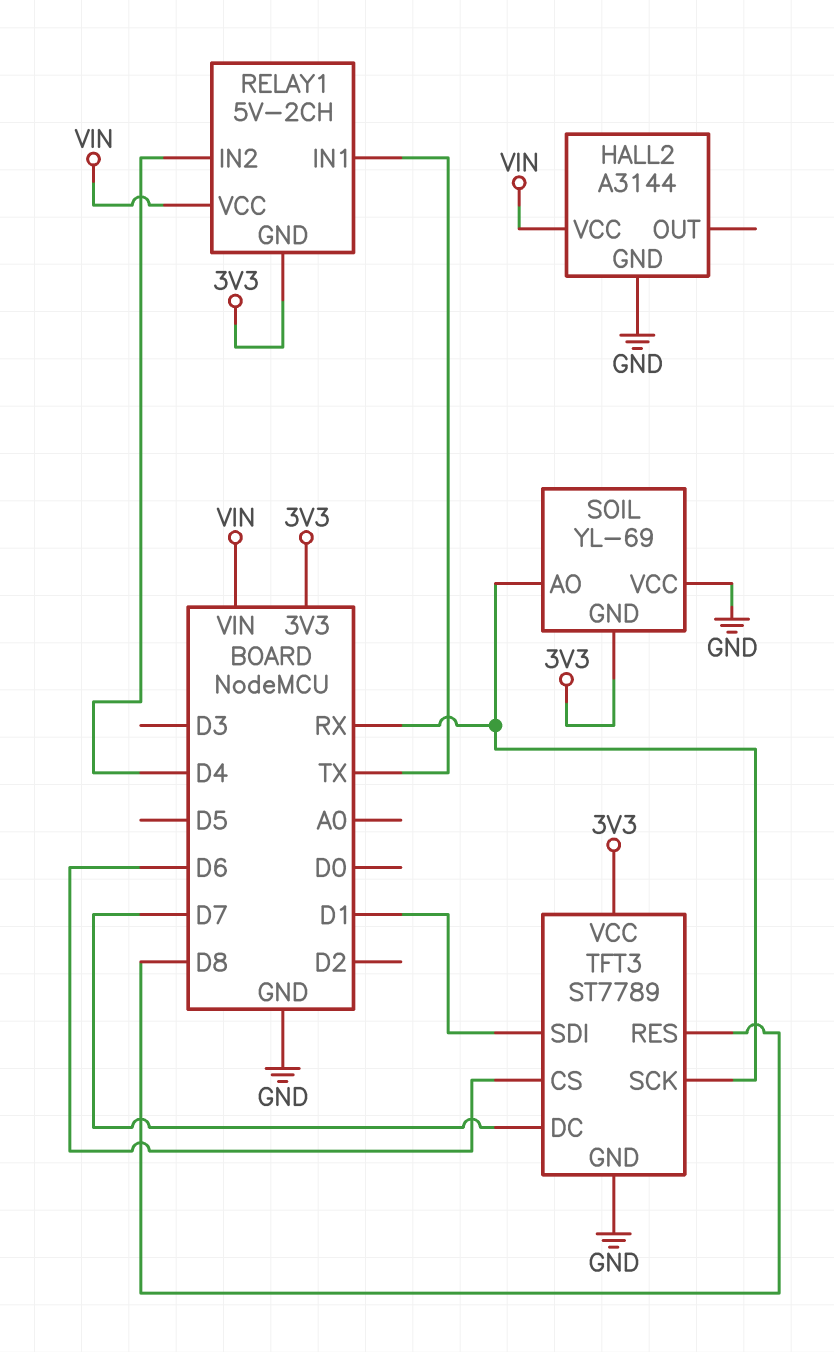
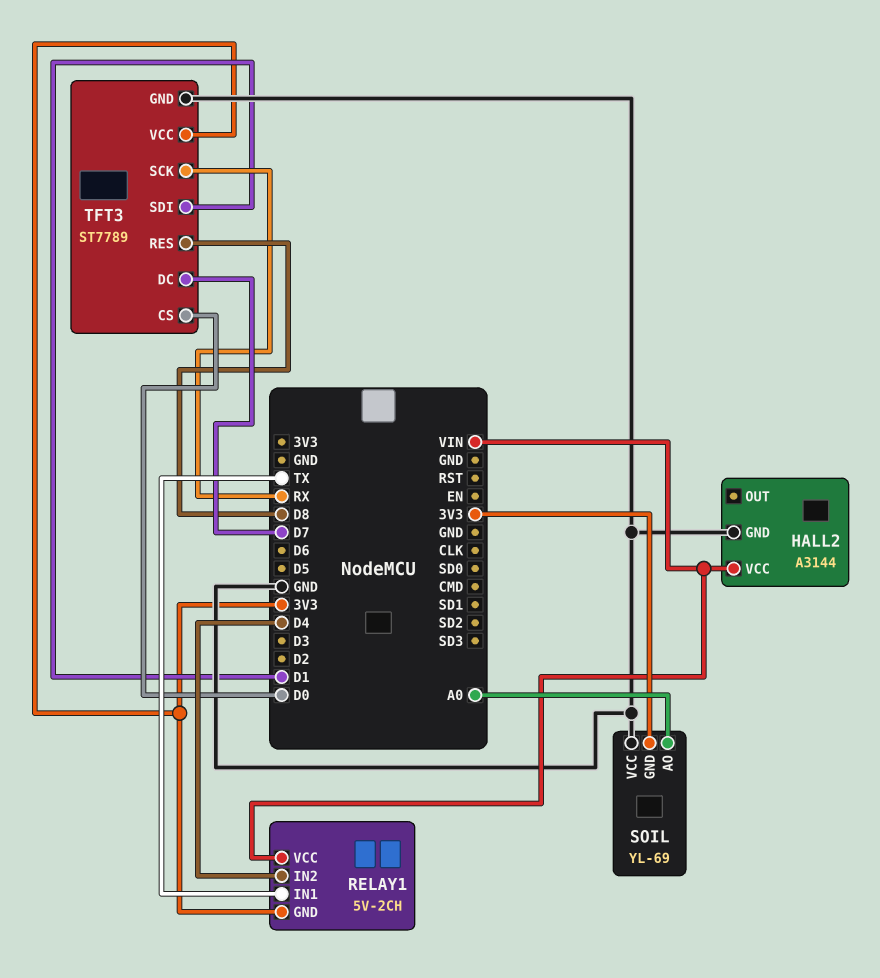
SOIL pin AO: RX -> A0
TFT3 pin CS: D6 -> D0

